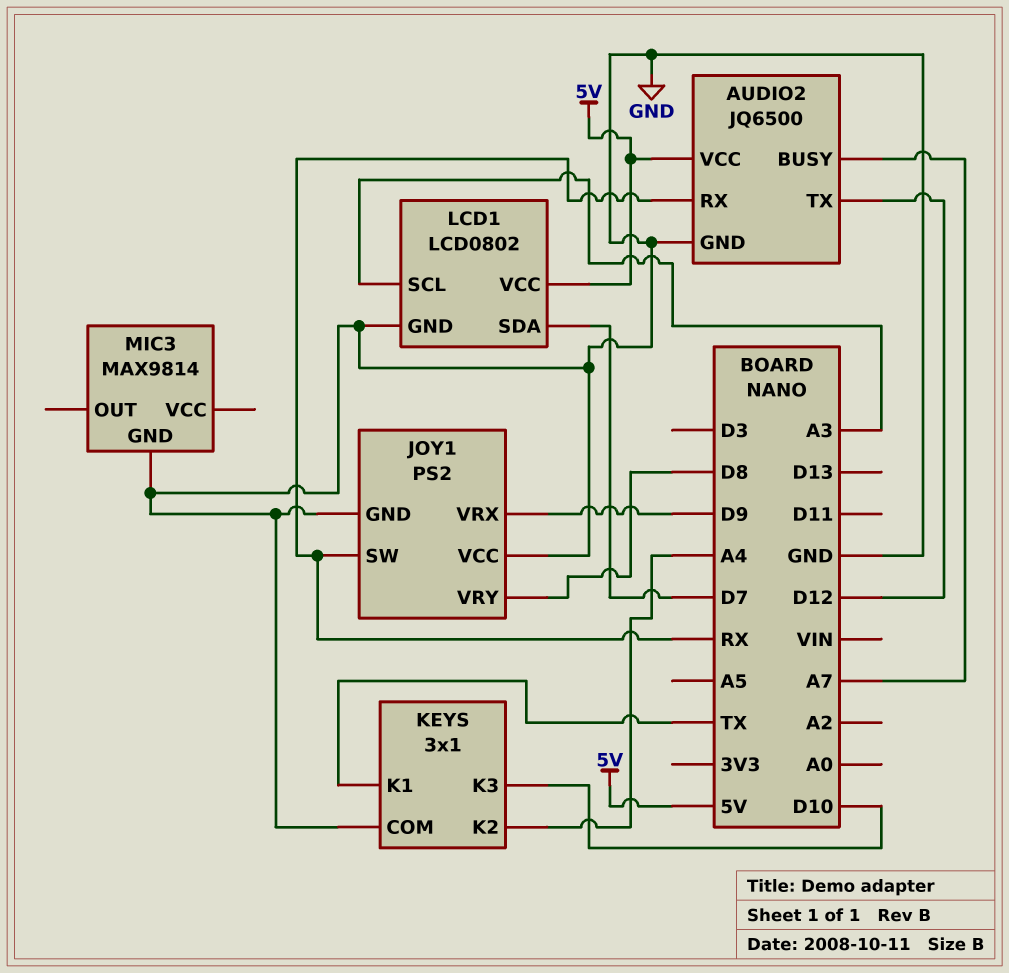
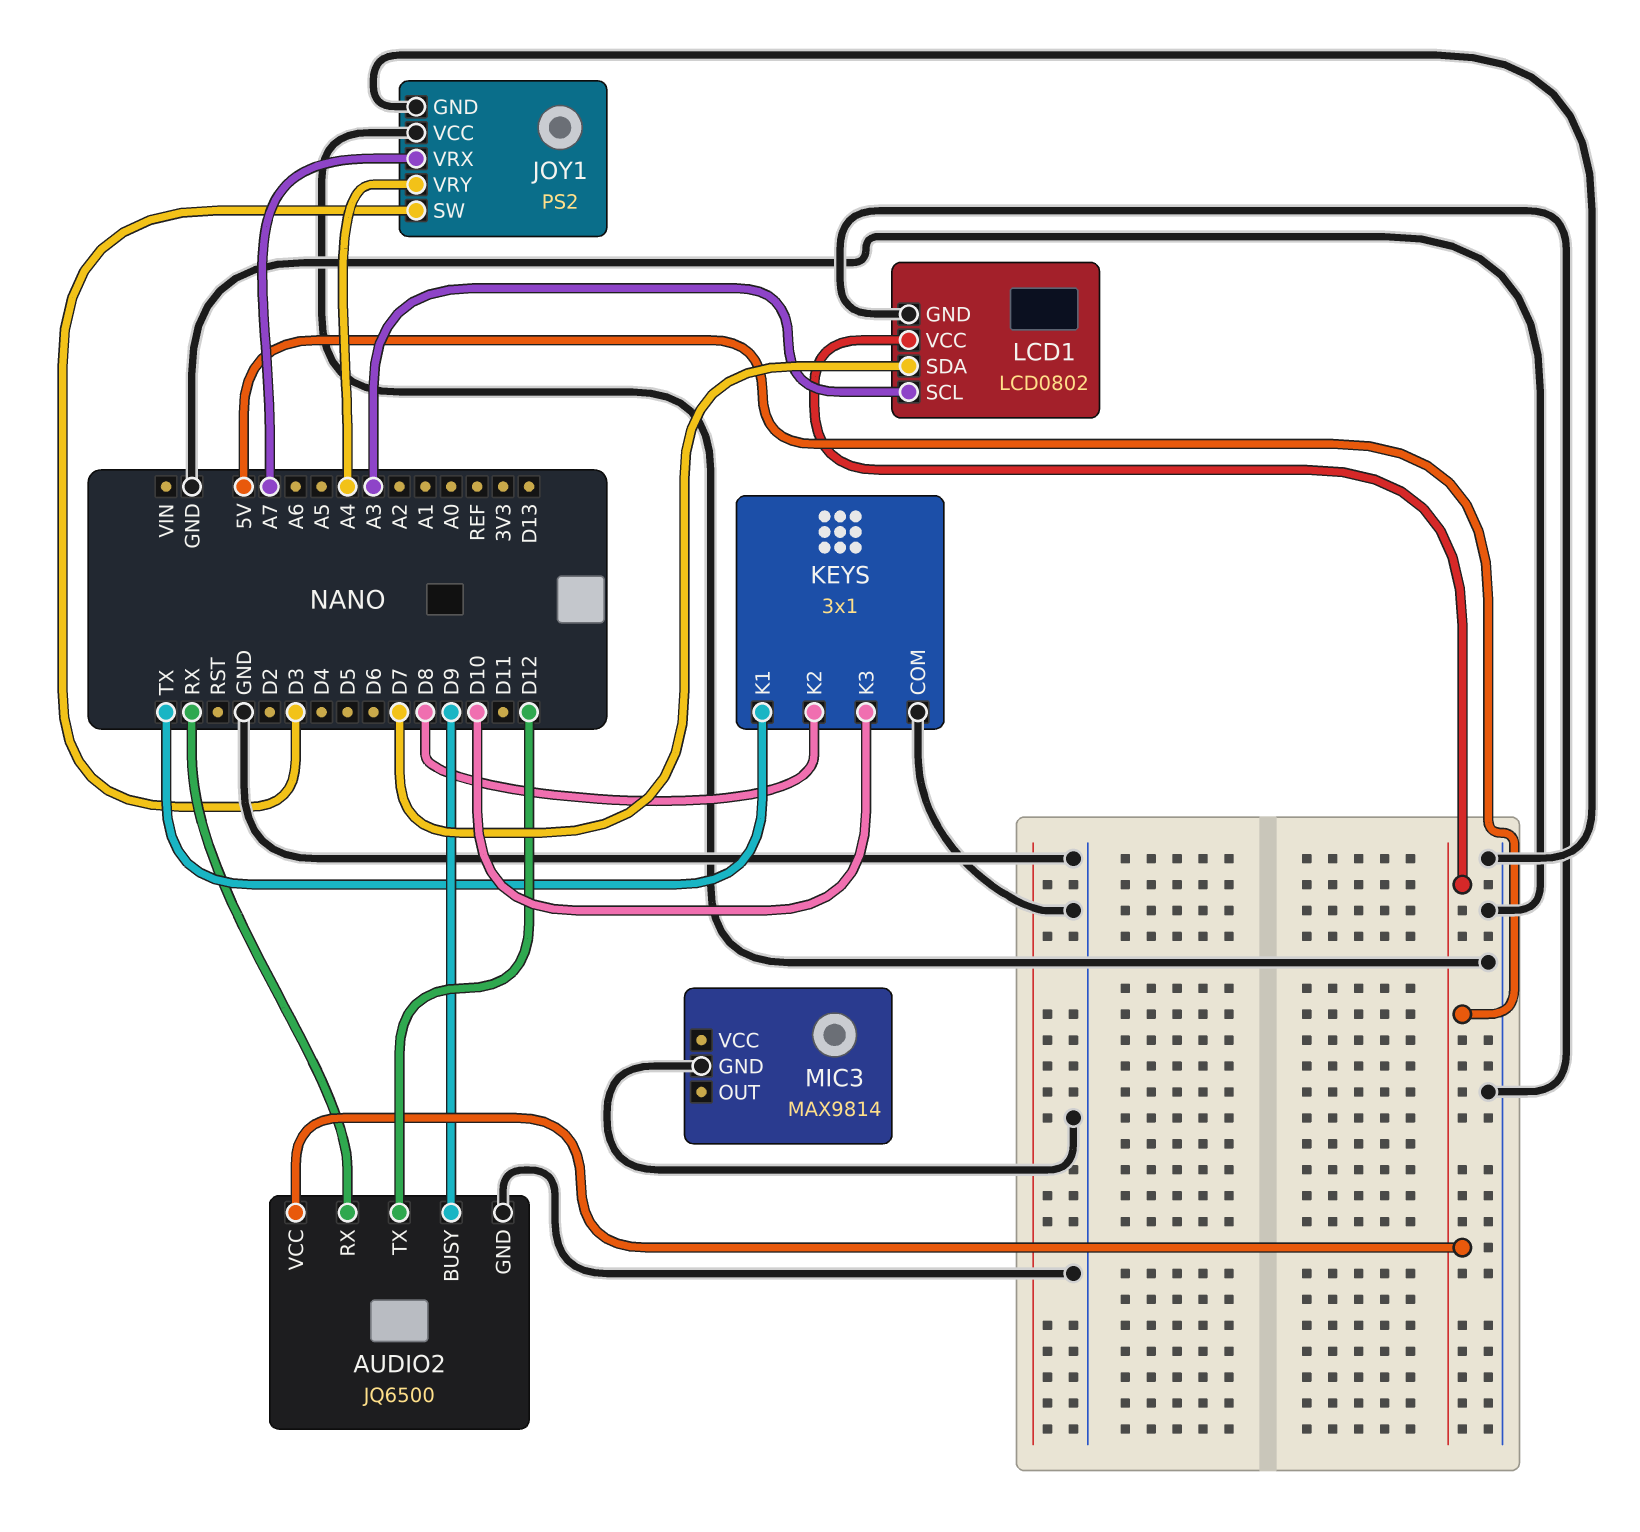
AUDIO2 pin BUSY: A7 -> D9
JOY1 pin SW: RX -> D3
JOY1 pin VRX: D9 -> A7
JOY1 pin VRY: D8 -> A4
KEYS pin K2: A4 -> D8

